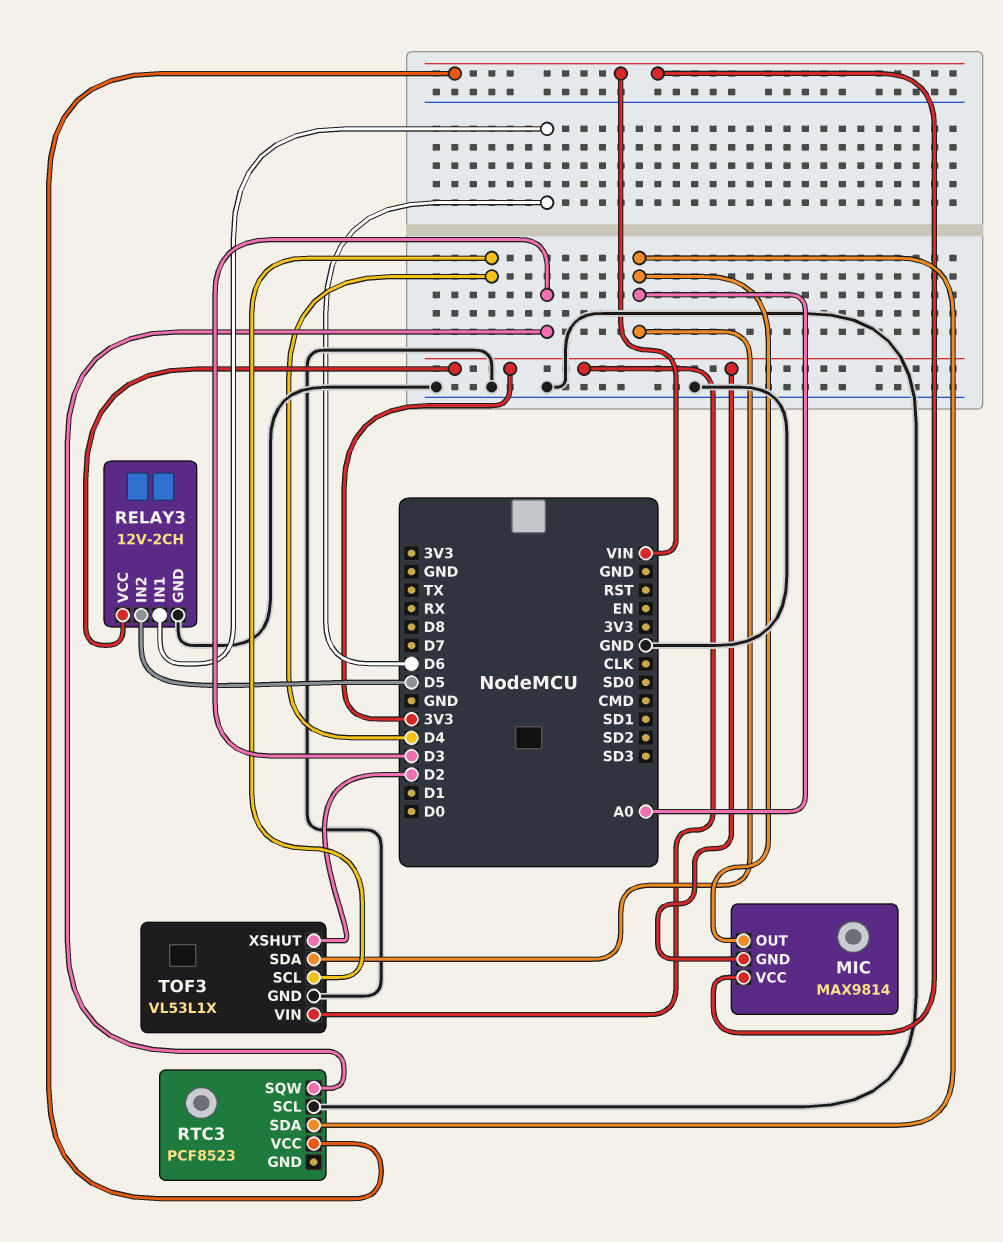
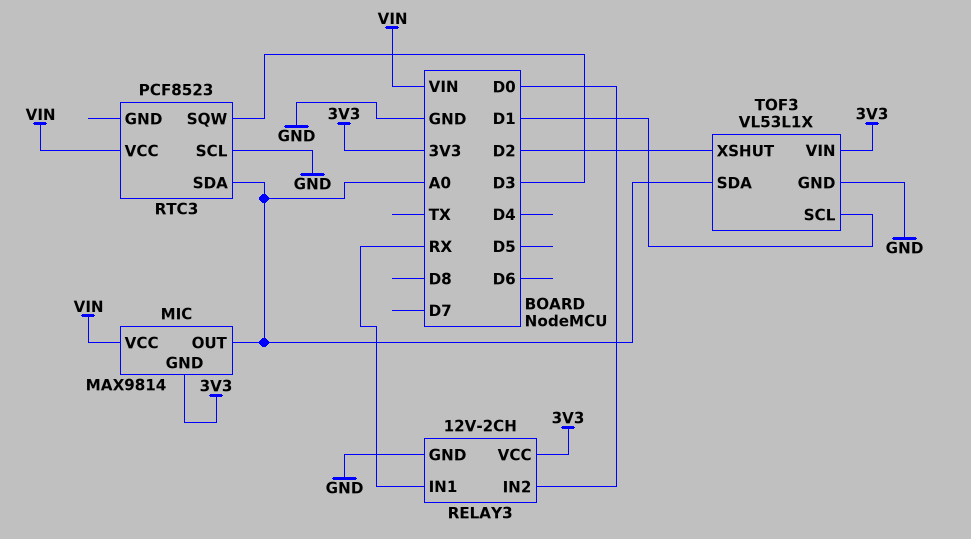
RELAY3 pin IN1: D6 -> RX
RELAY3 pin IN2: D5 -> D0
TOF3 pin SCL: D4 -> D1

